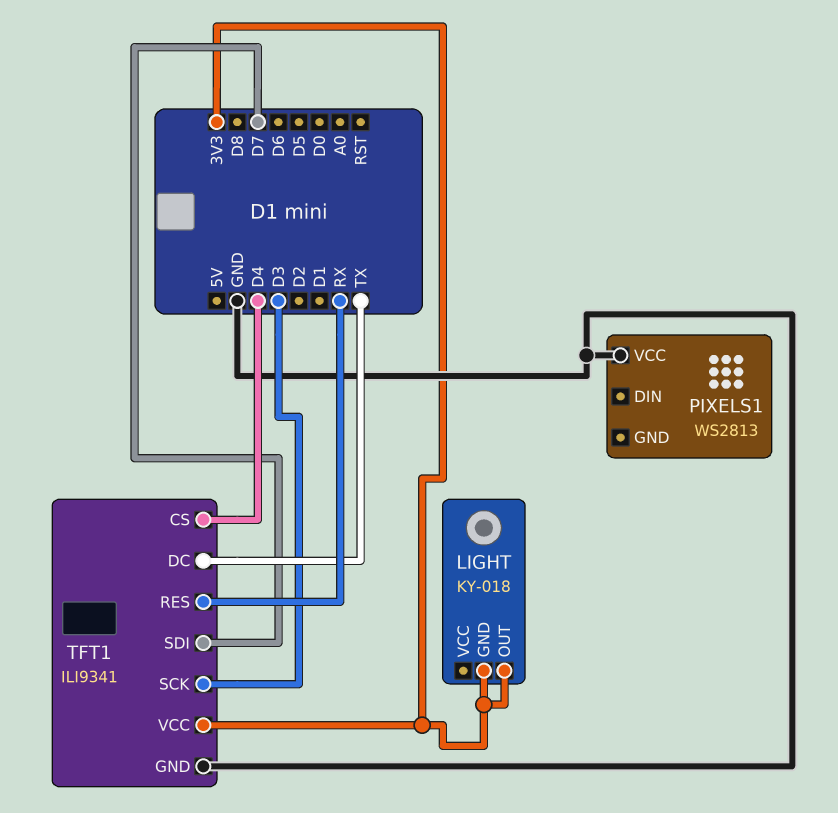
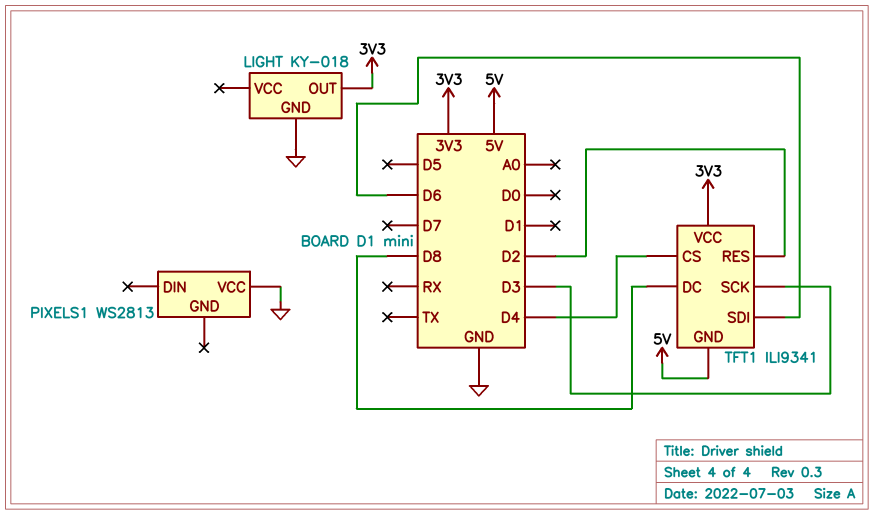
LIGHT pin GND: 3V3 -> GND
TFT1 pin DC: TX -> D8
TFT1 pin GND: GND -> 5V
TFT1 pin RES: RX -> D2
TFT1 pin SDI: D7 -> D6

